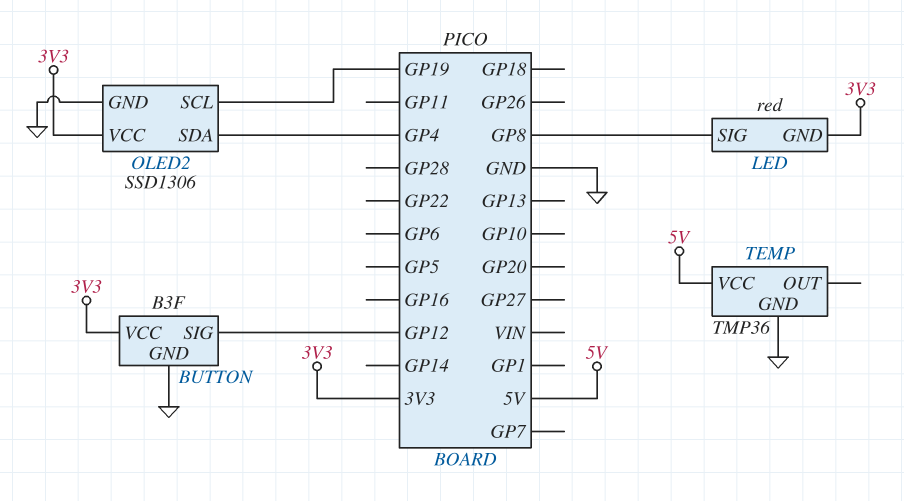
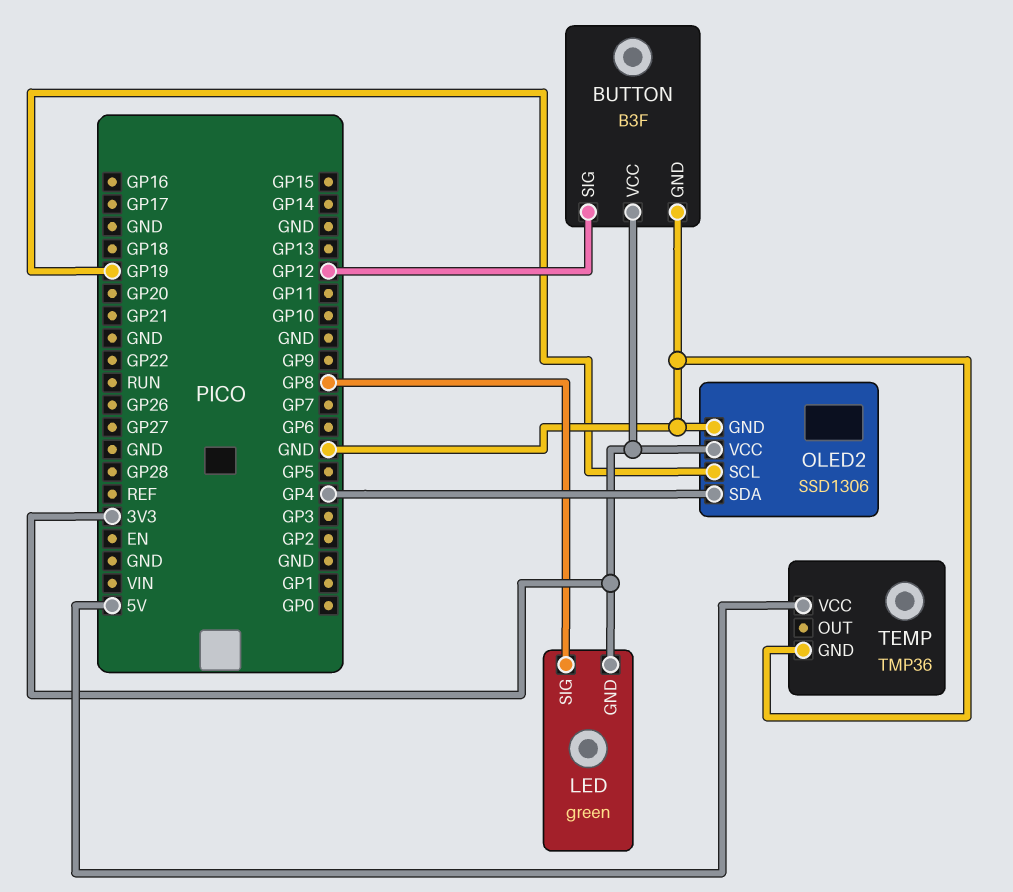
LED: red -> green

